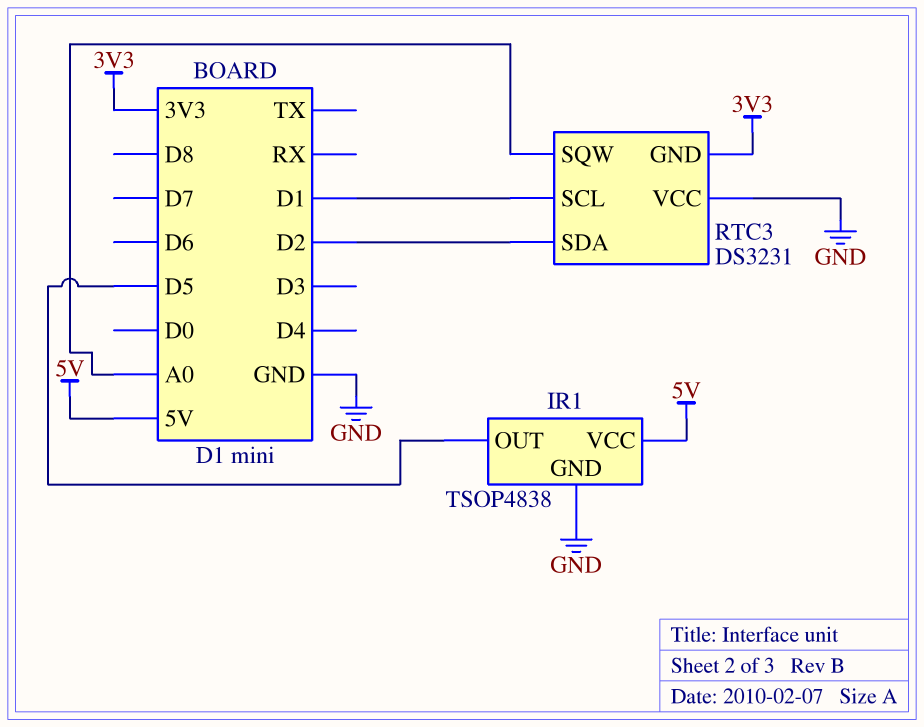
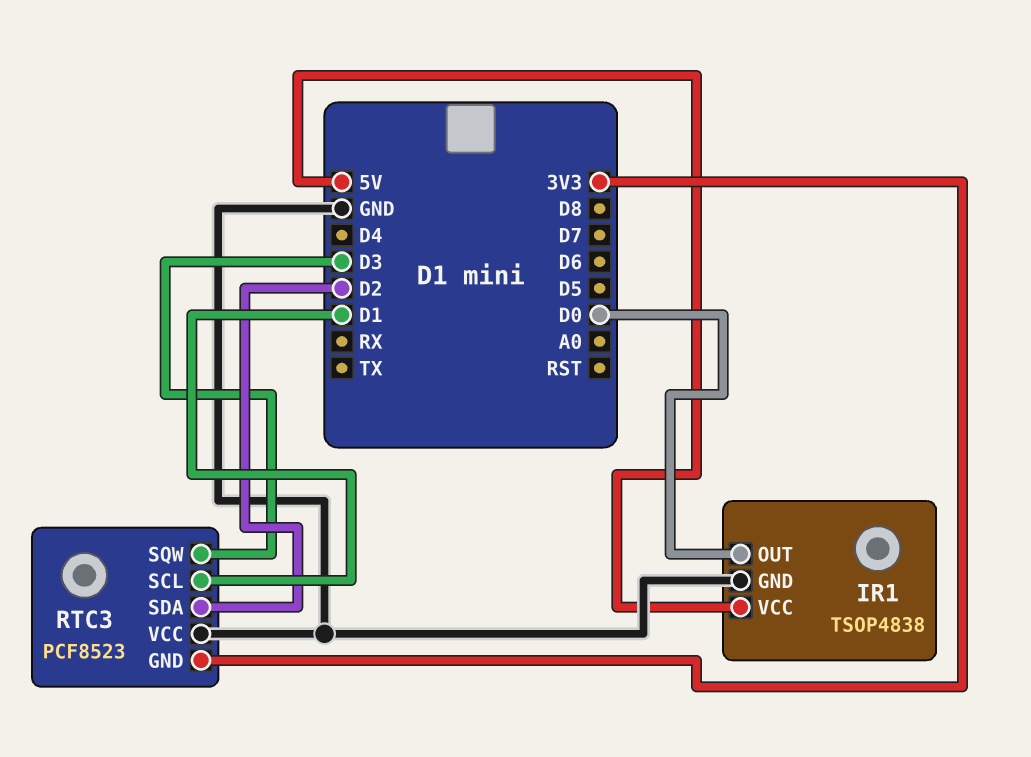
IR1 pin OUT: D5 -> D0
RTC3: DS3231 -> PCF8523
RTC3 pin SQW: A0 -> D3

